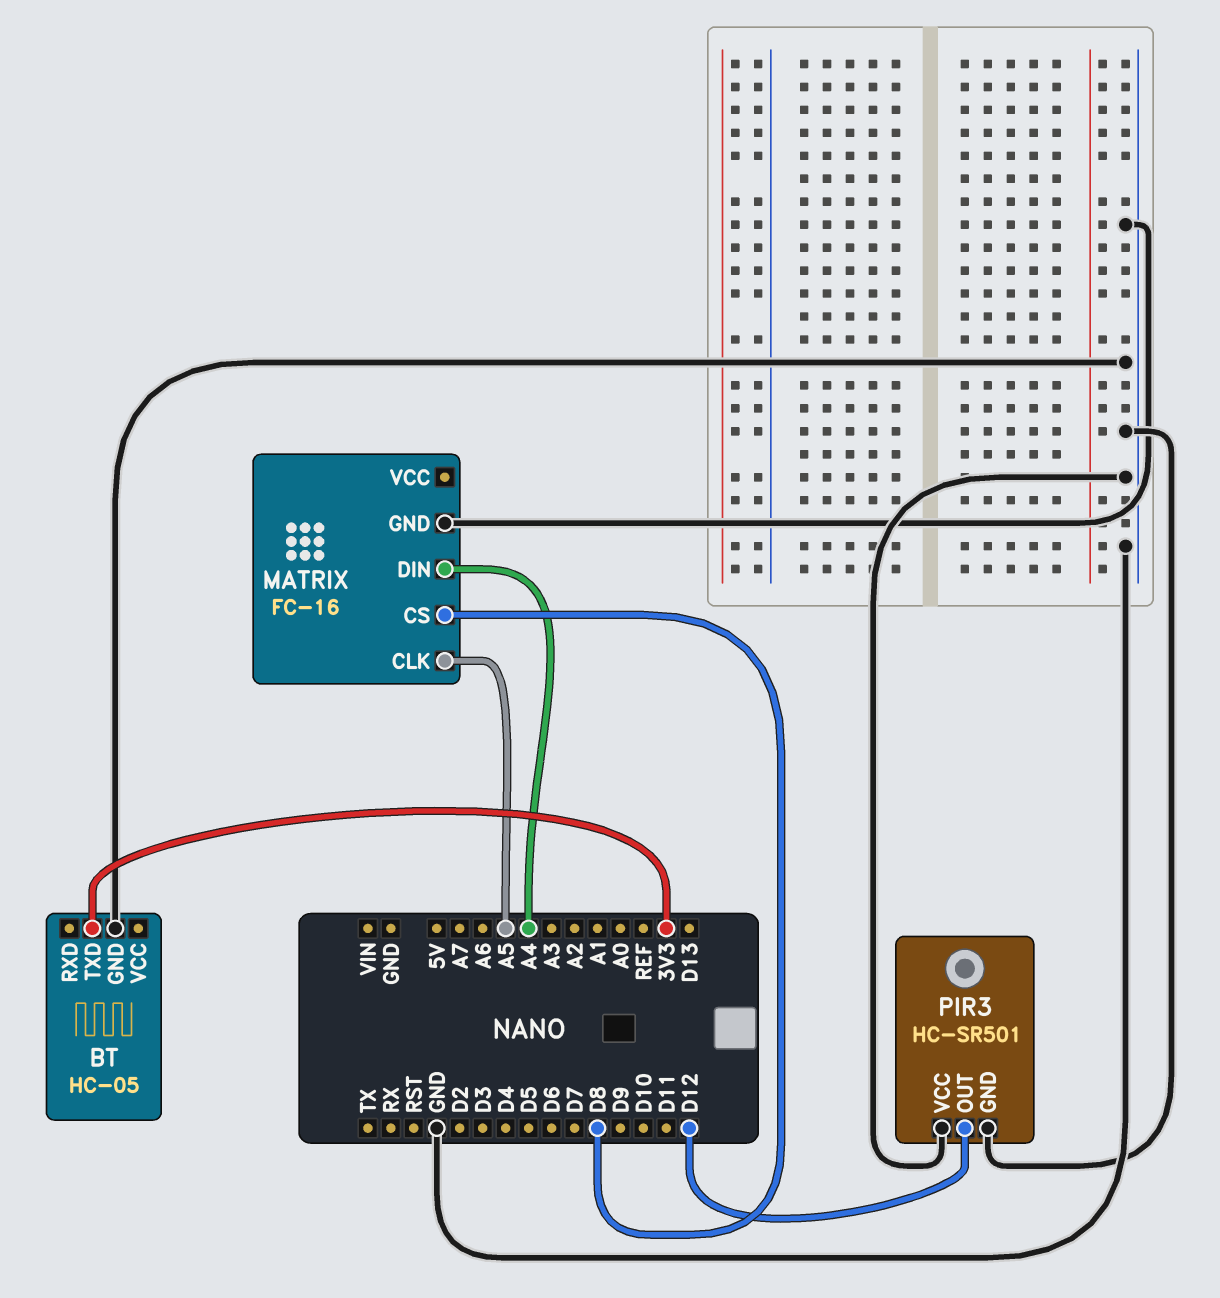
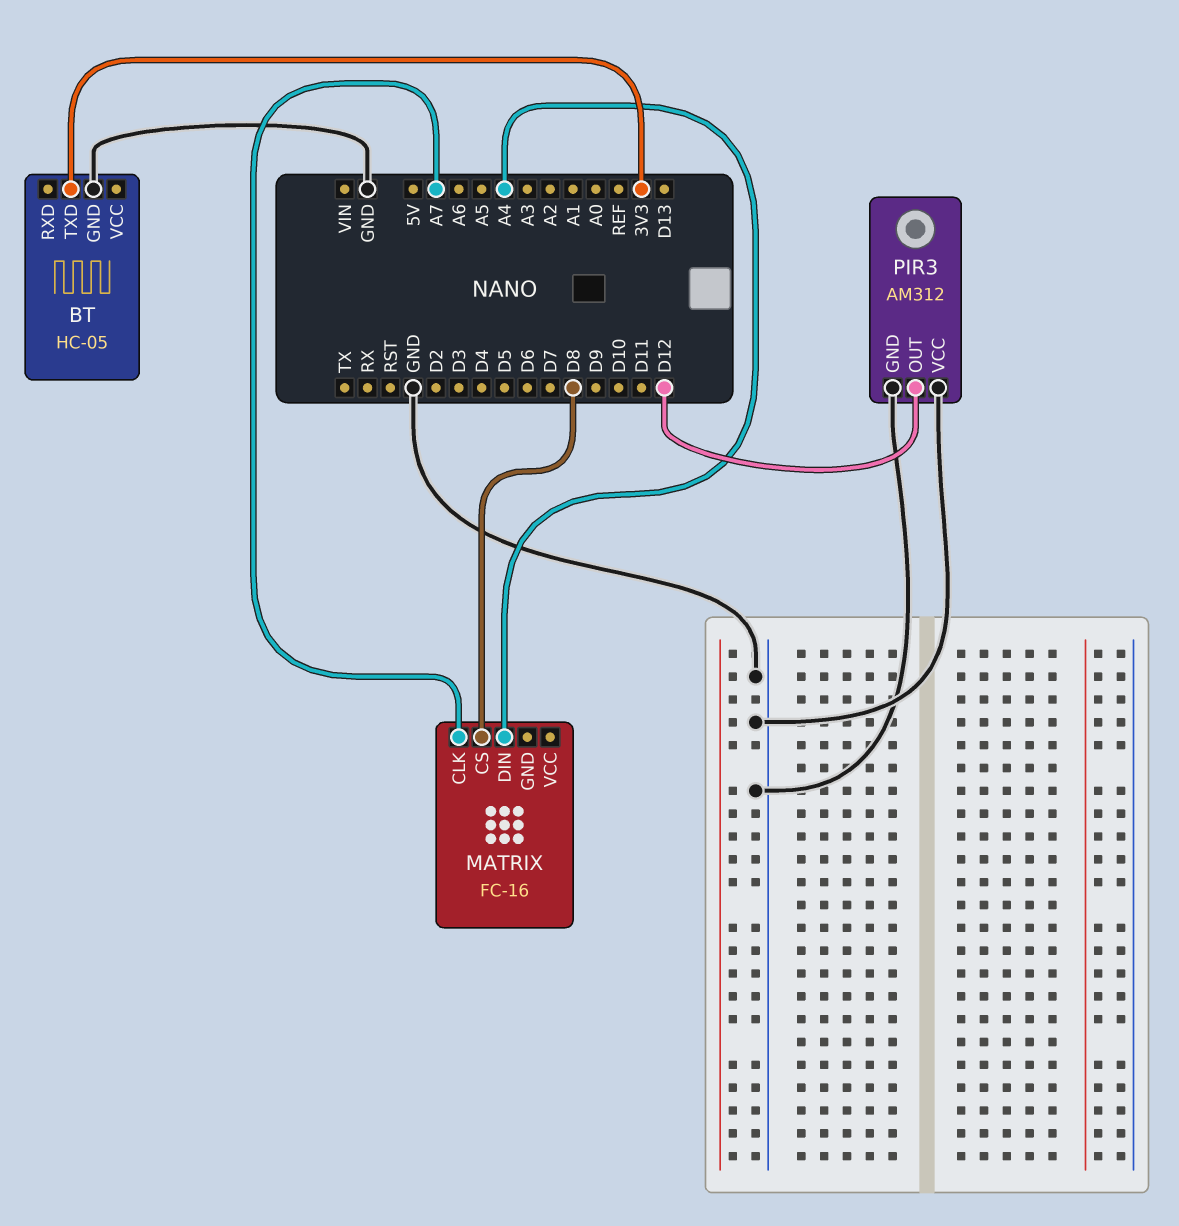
MATRIX pin CLK: A5 -> A7
MATRIX pin GND: GND -> none
PIR3: HC-SR501 -> AM312

